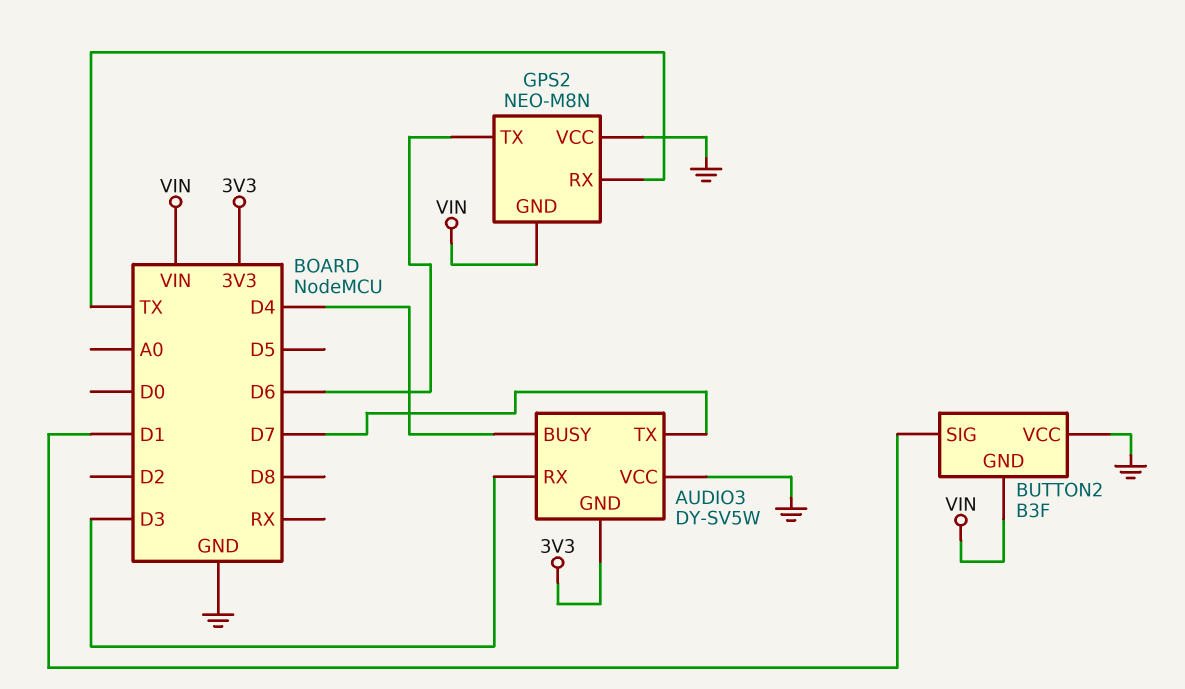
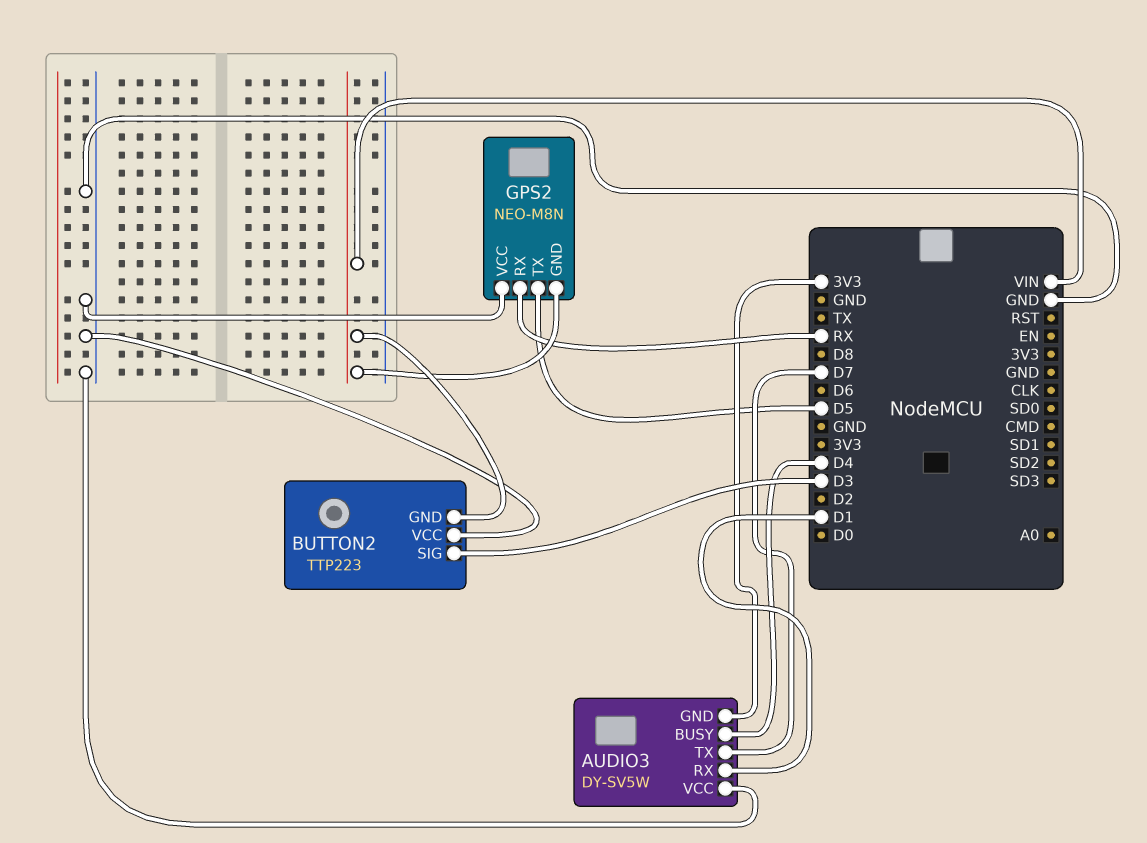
AUDIO3 pin RX: D3 -> D1
BUTTON2: B3F -> TTP223
BUTTON2 pin SIG: D1 -> D3
GPS2 pin RX: TX -> RX
GPS2 pin TX: D6 -> D5

